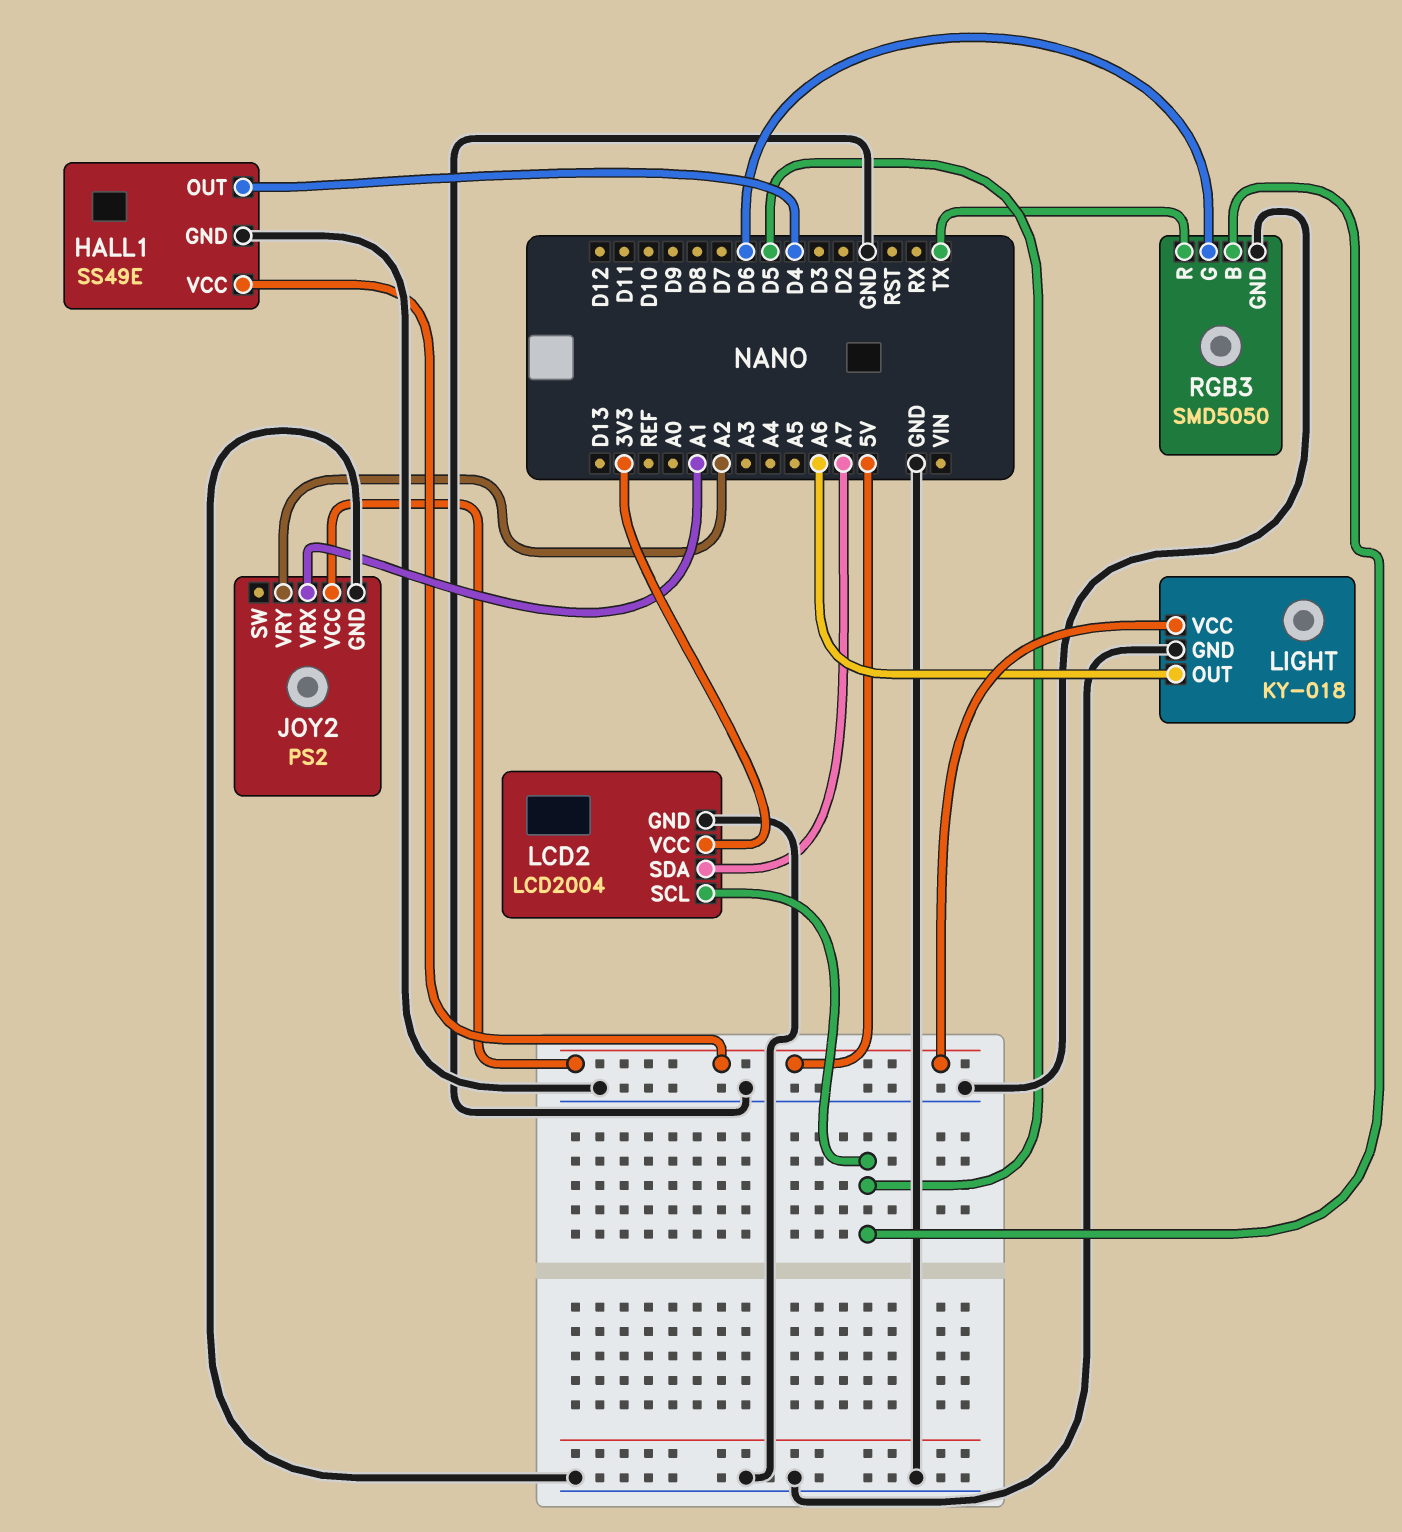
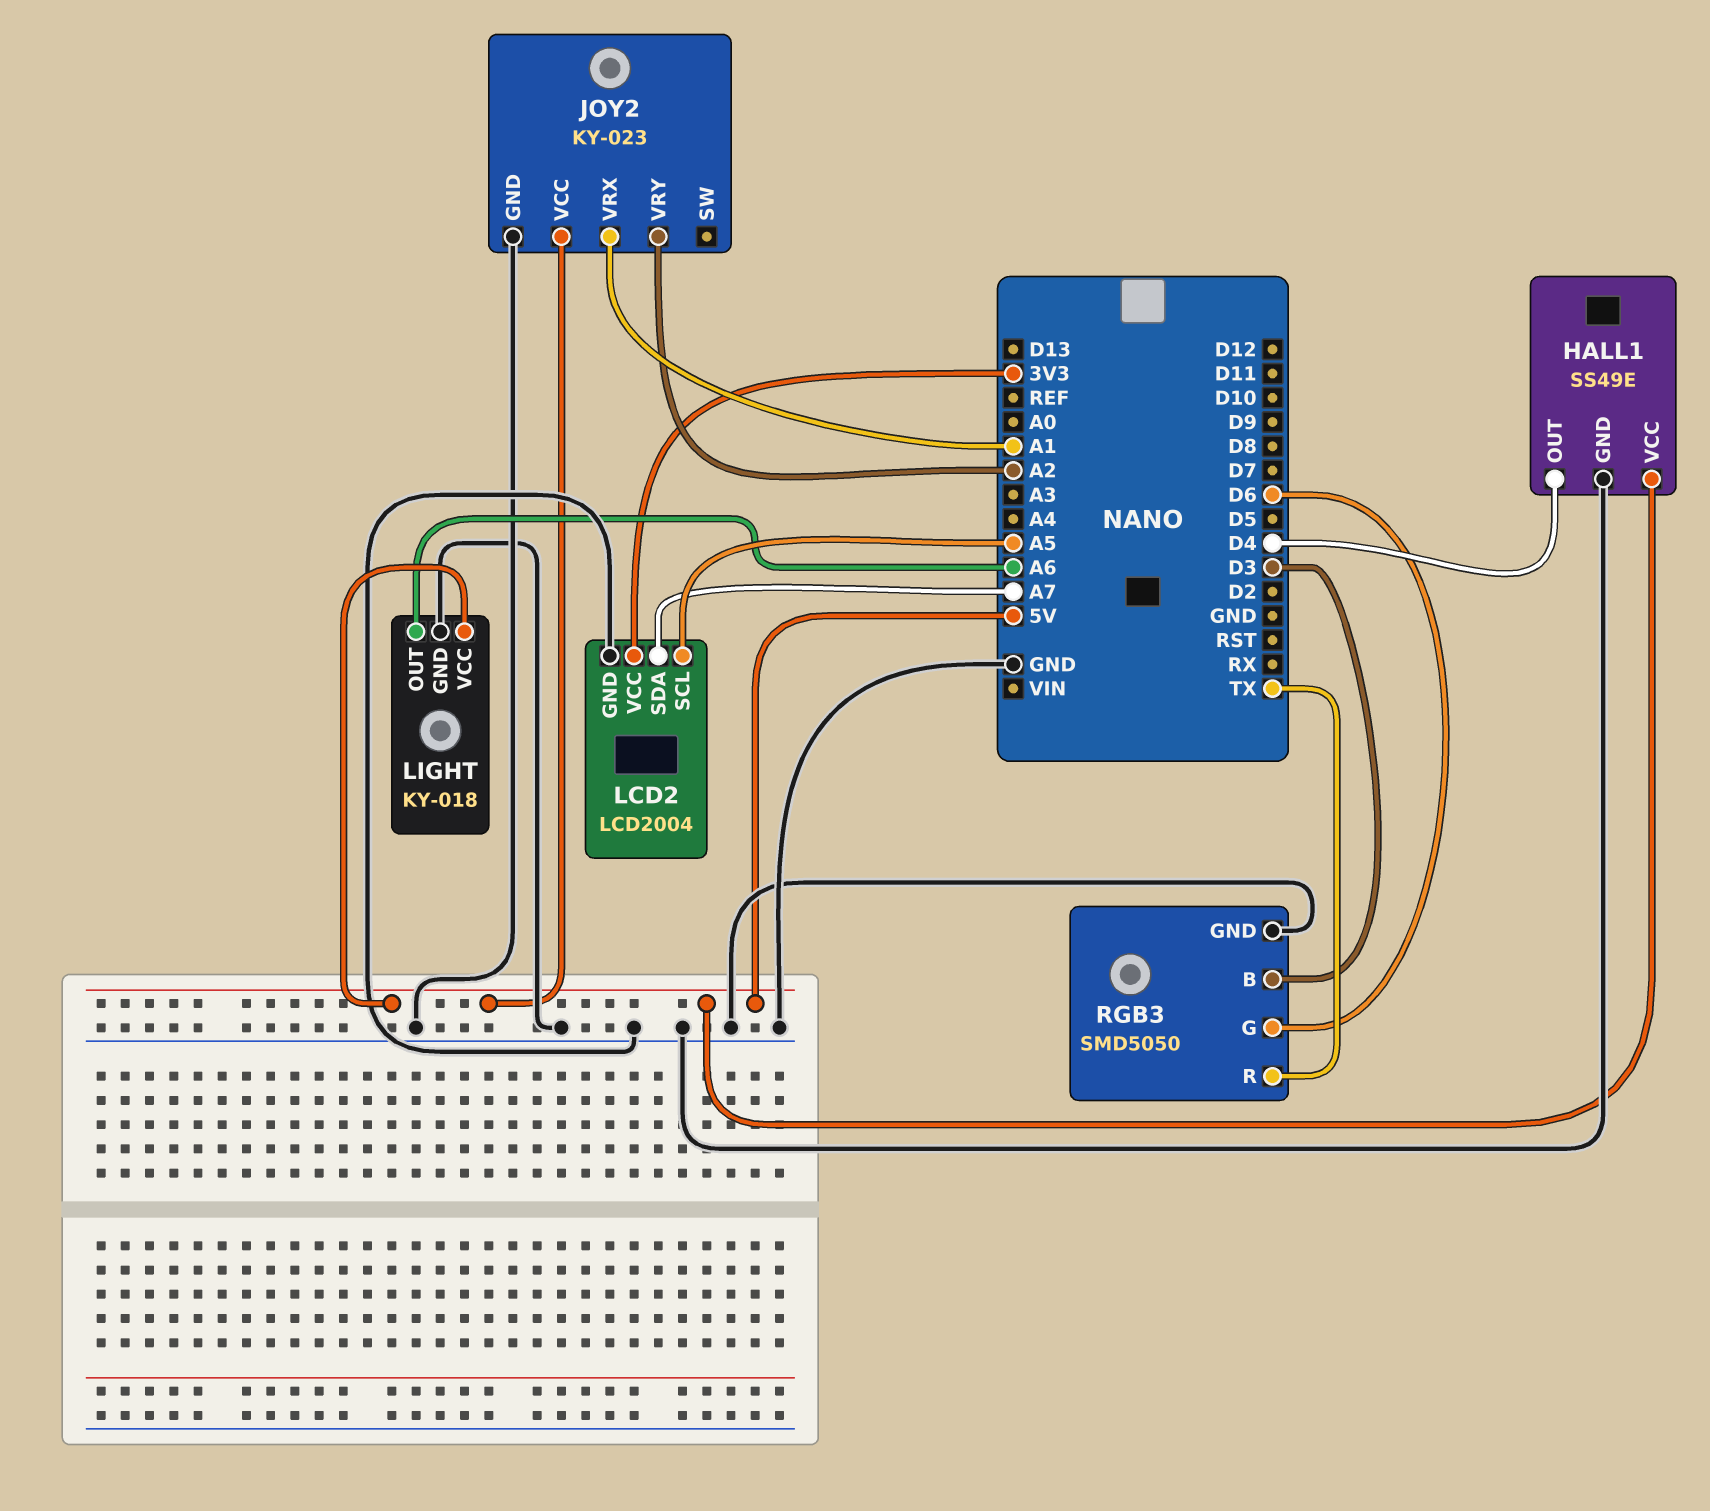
JOY2: PS2 -> KY-023
LCD2 pin SCL: D5 -> A5
RGB3 pin B: D5 -> D3

